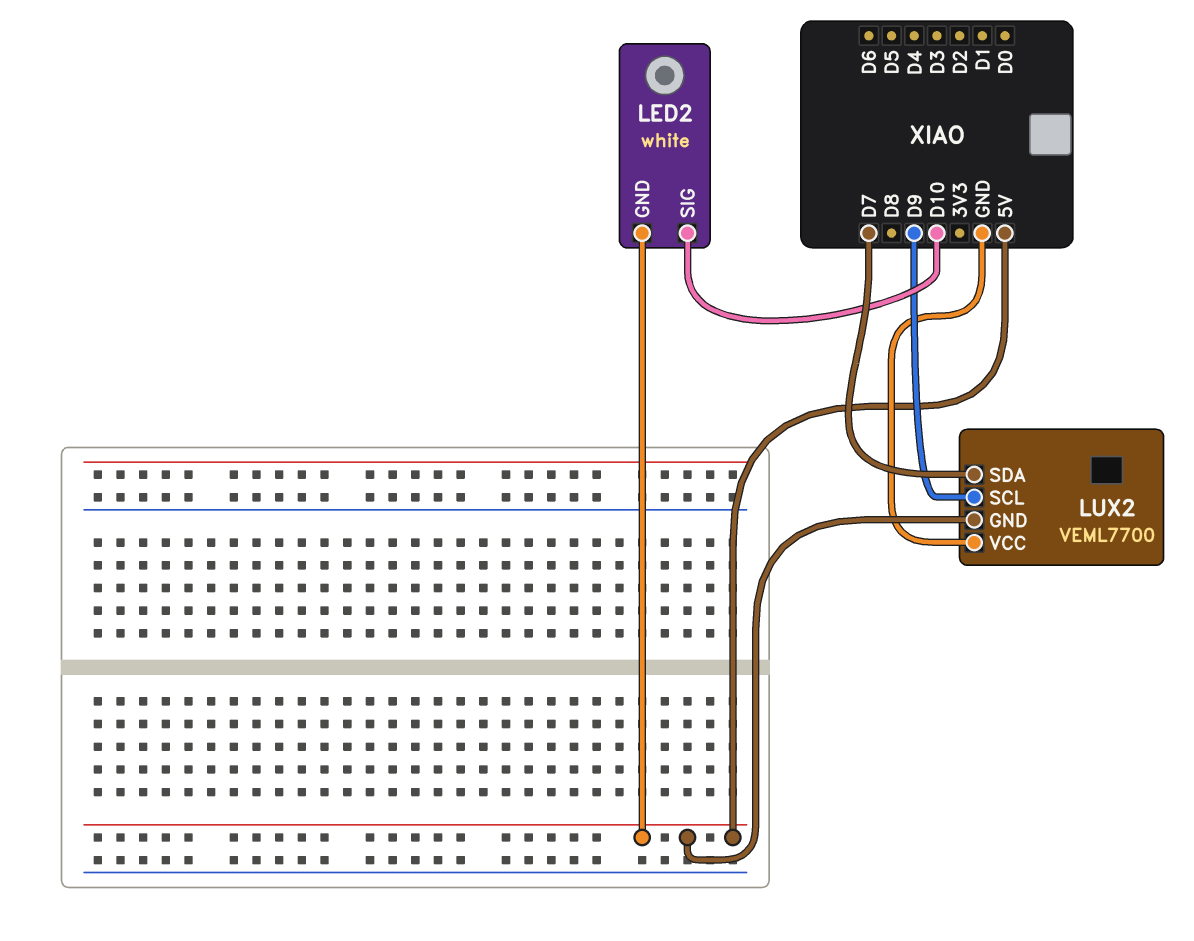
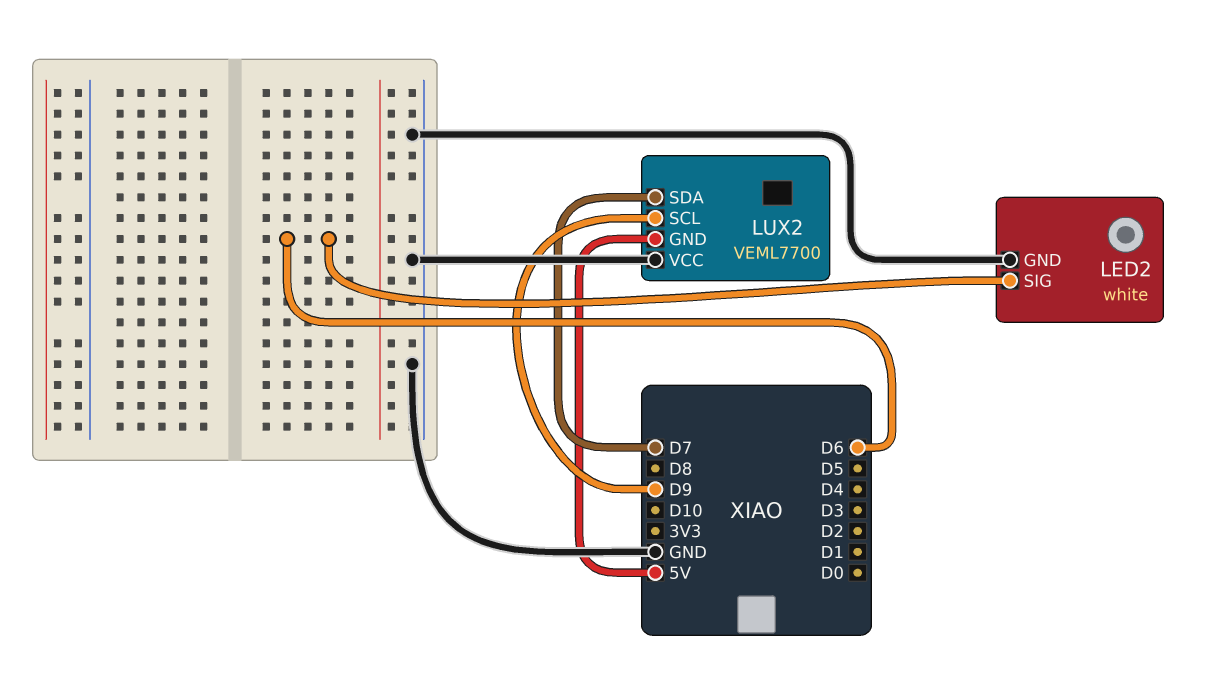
LED2 pin GND: 5V -> GND
LED2 pin SIG: D10 -> D6

